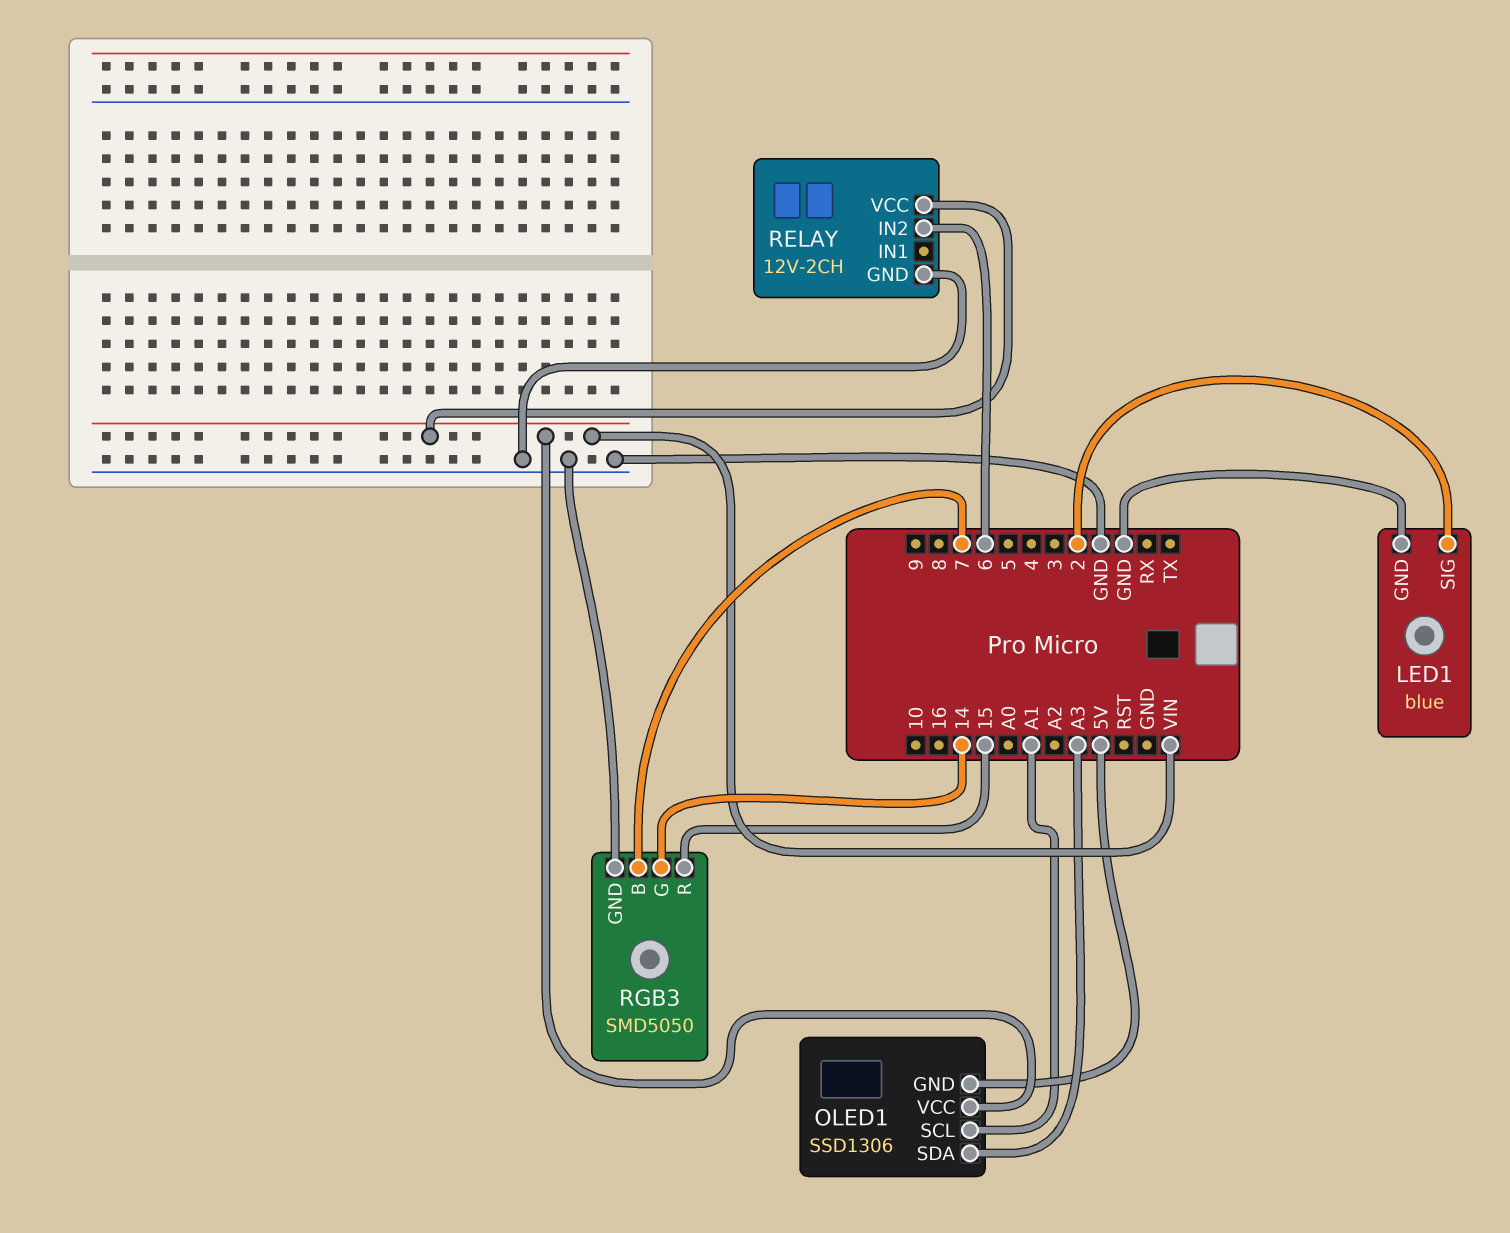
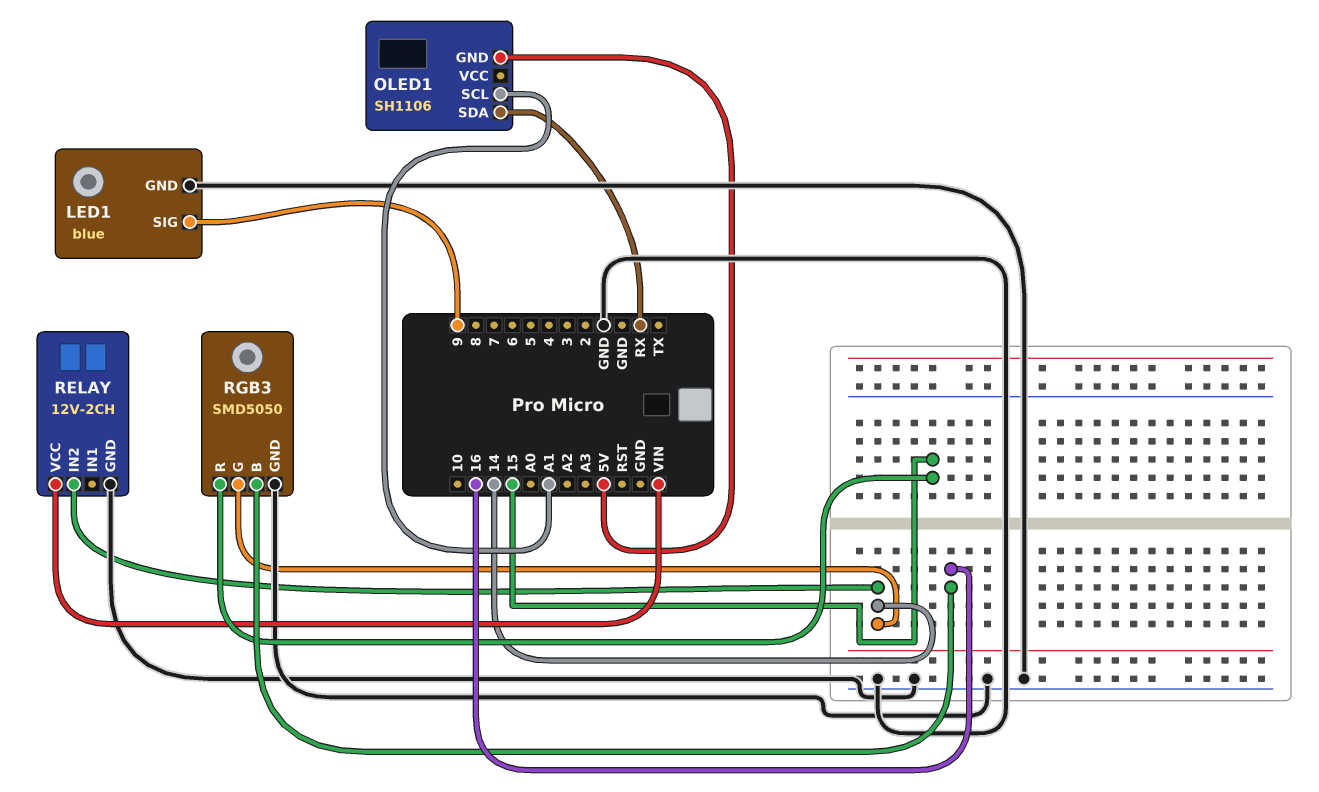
LED1 pin SIG: 2 -> 9
OLED1: SSD1306 -> SH1106
OLED1 pin SDA: A3 -> RX
OLED1 pin VCC: VIN -> none
RELAY pin IN2: 6 -> 14
RGB3 pin B: 7 -> 16

